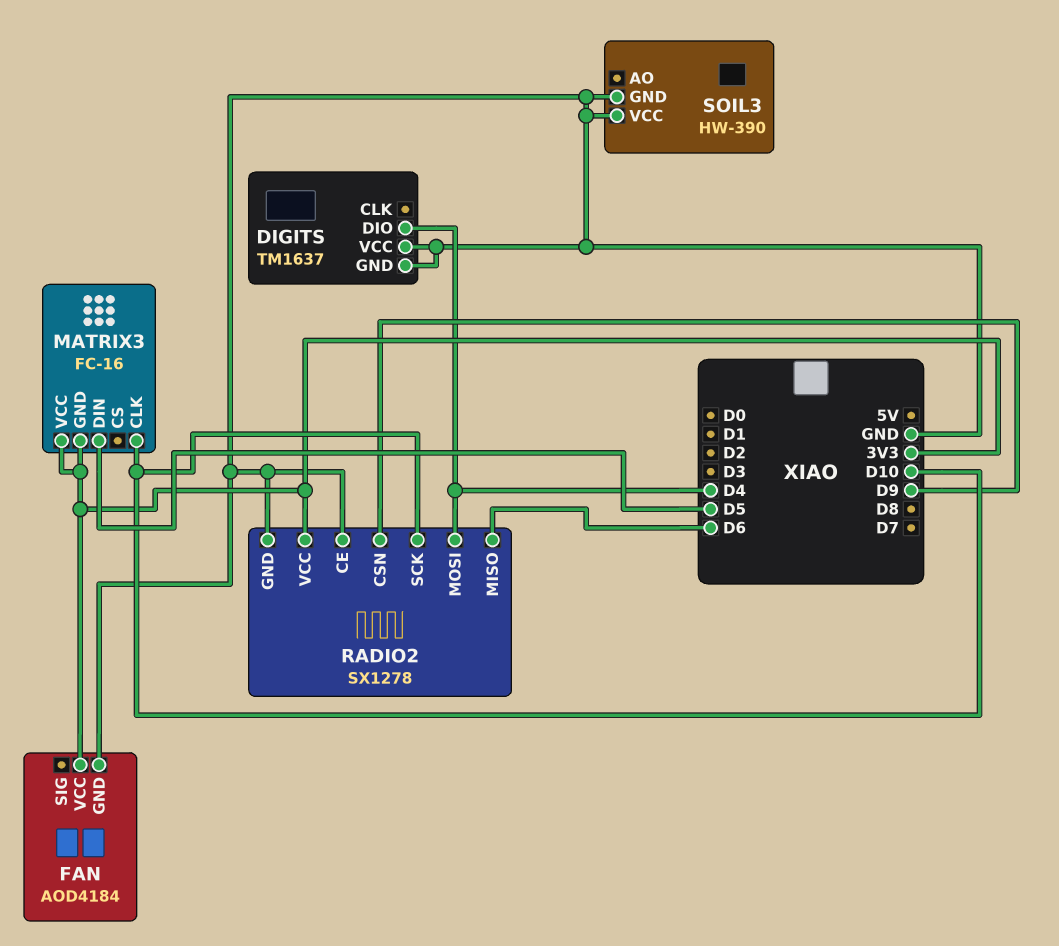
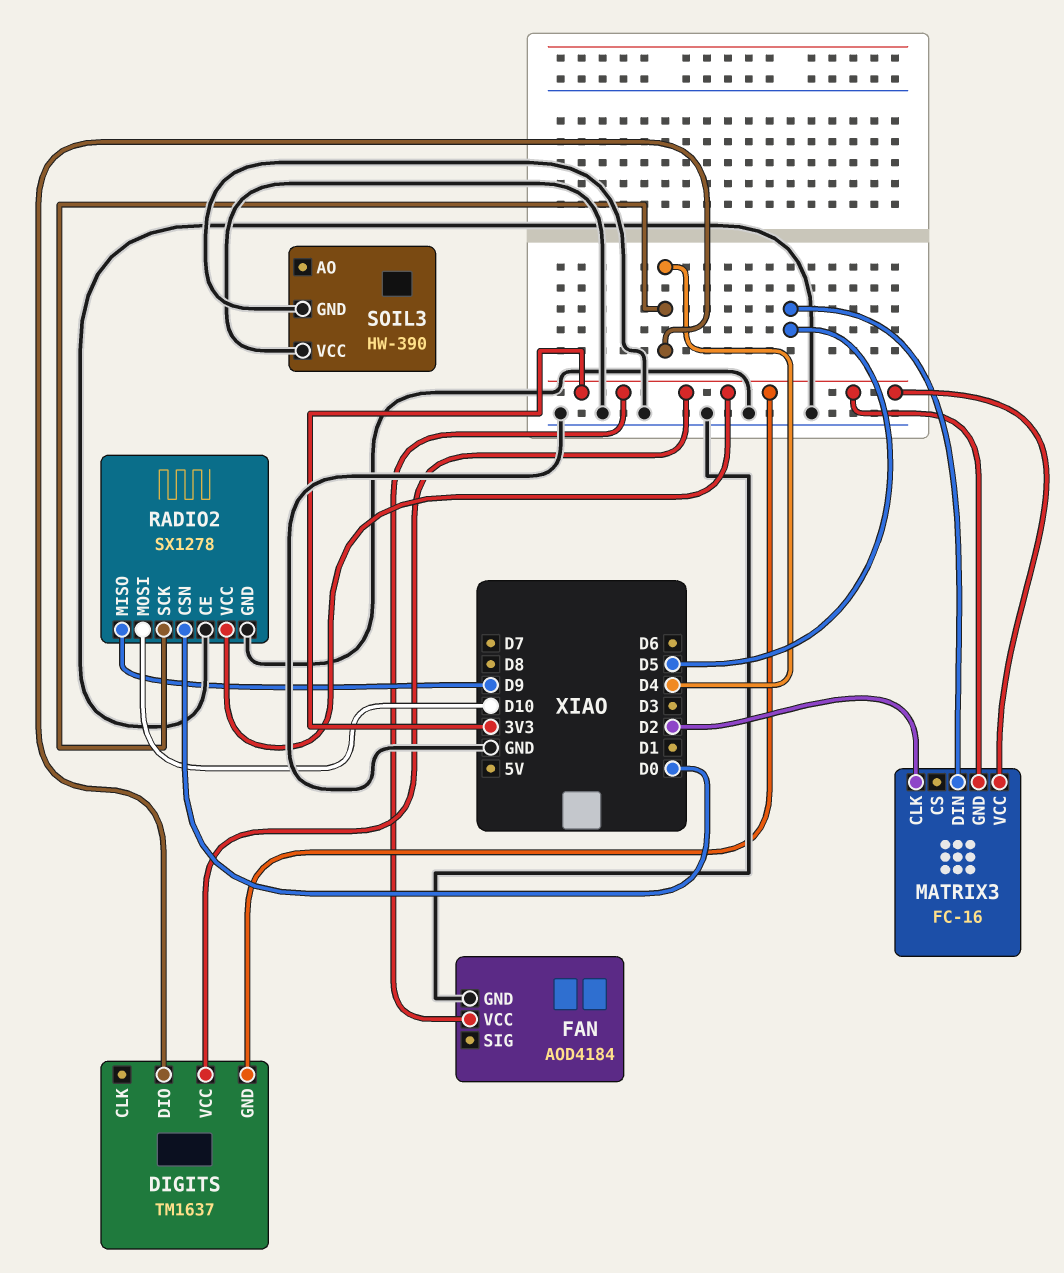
DIGITS pin GND: GND -> 3V3
DIGITS pin VCC: GND -> 3V3
MATRIX3 pin CLK: D10 -> D2
RADIO2 pin CSN: D9 -> D0
RADIO2 pin MISO: D6 -> D9
RADIO2 pin MOSI: D4 -> D10
RADIO2 pin SCK: D10 -> D4

